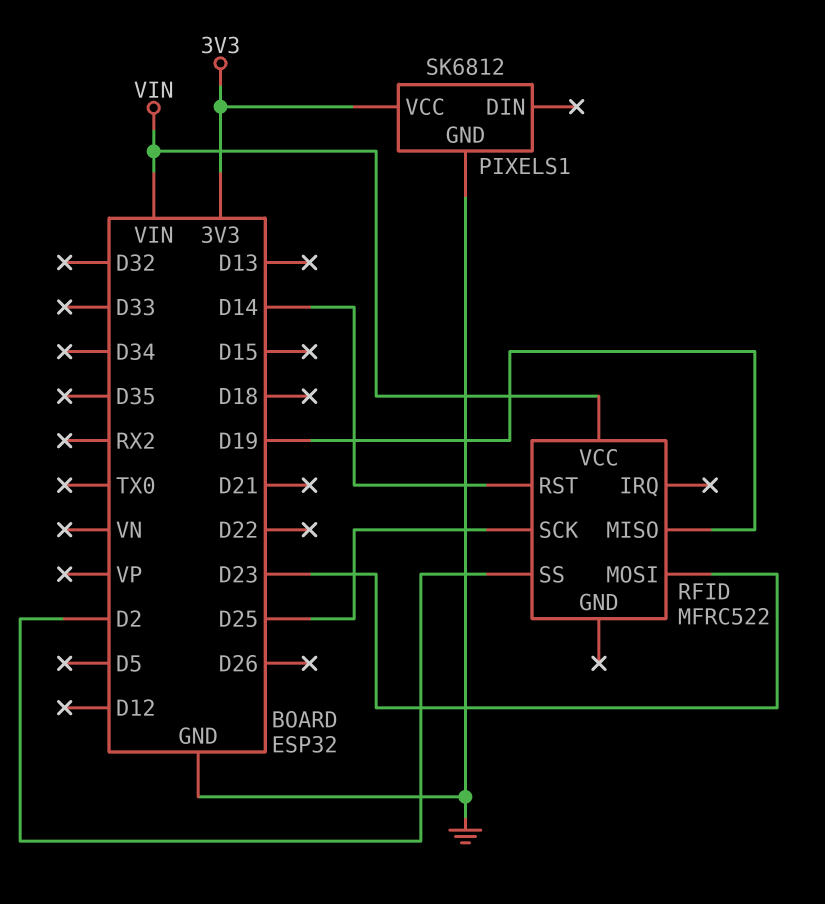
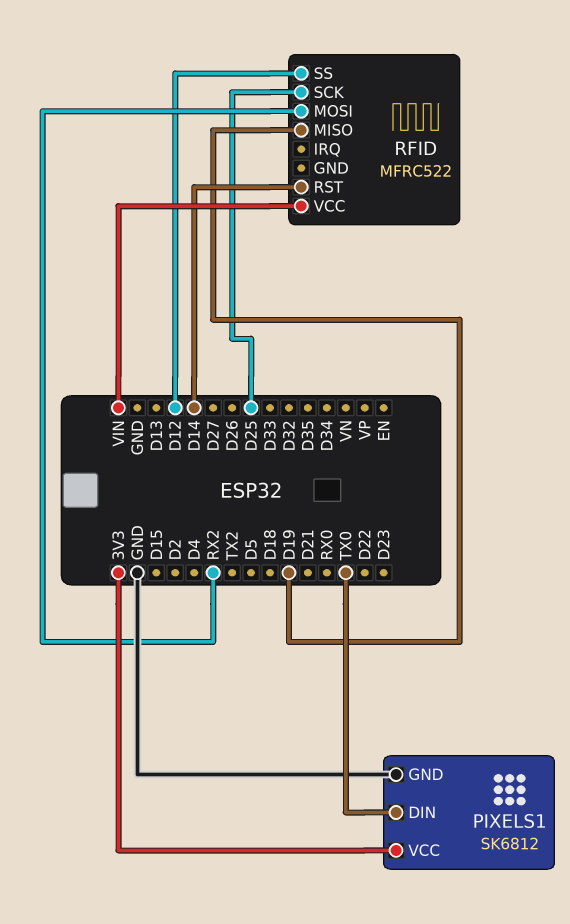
PIXELS1 pin DIN: none -> TX0
RFID pin MOSI: D23 -> RX2
RFID pin SS: D2 -> D12

